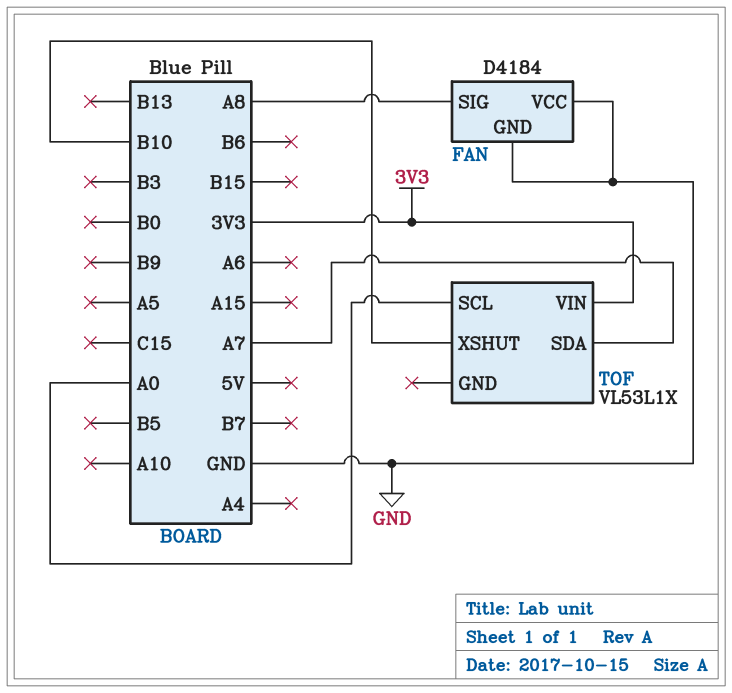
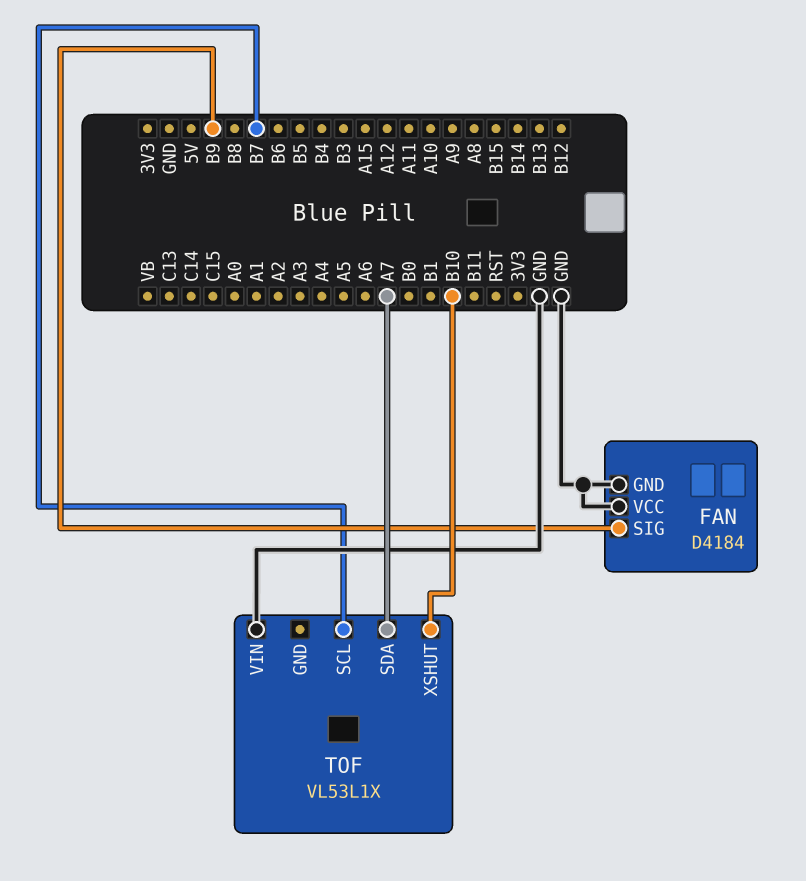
FAN pin SIG: A8 -> B9
TOF pin SCL: A0 -> B7
TOF pin VIN: 3V3 -> GND

